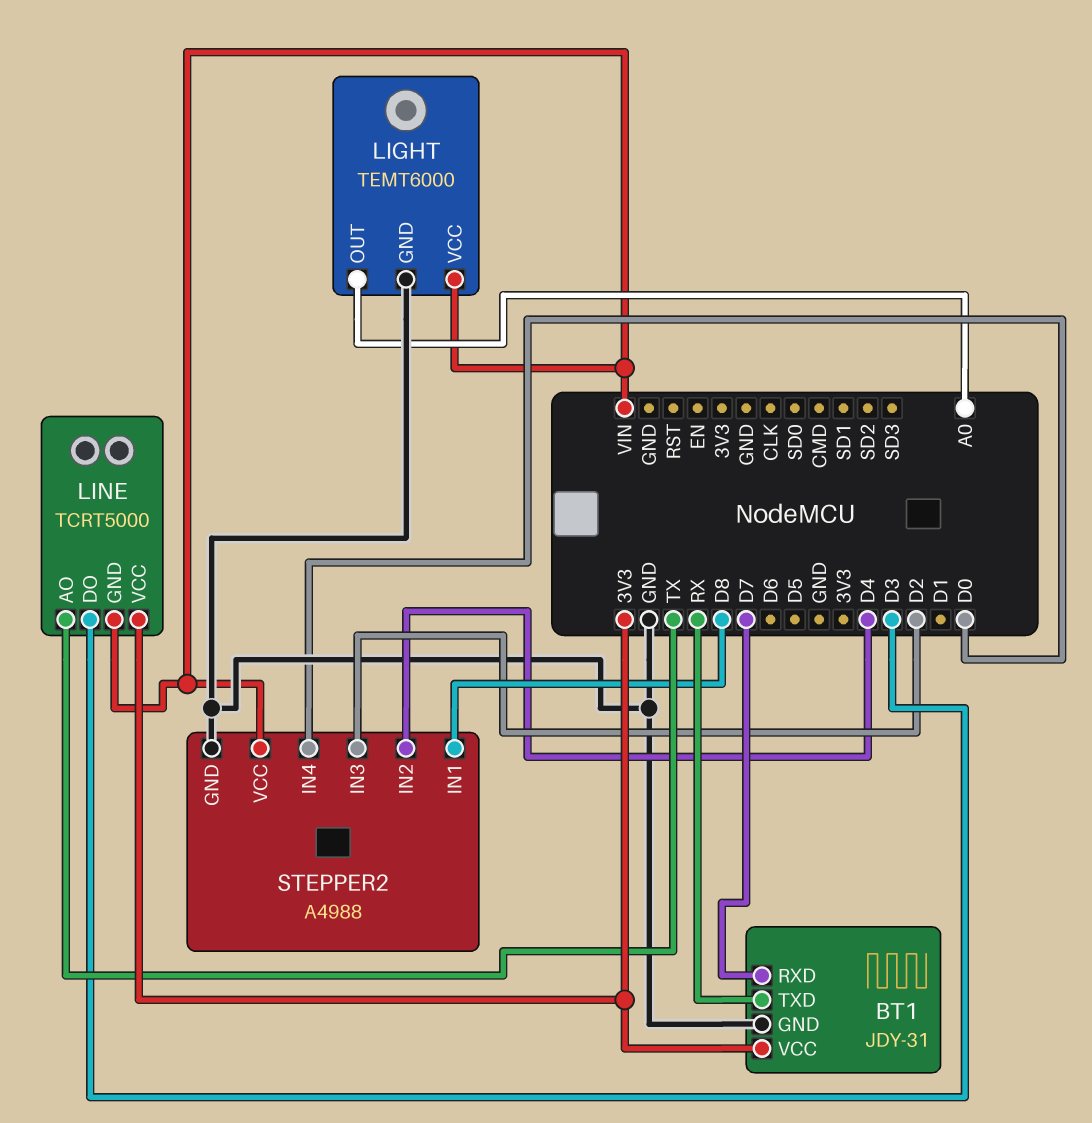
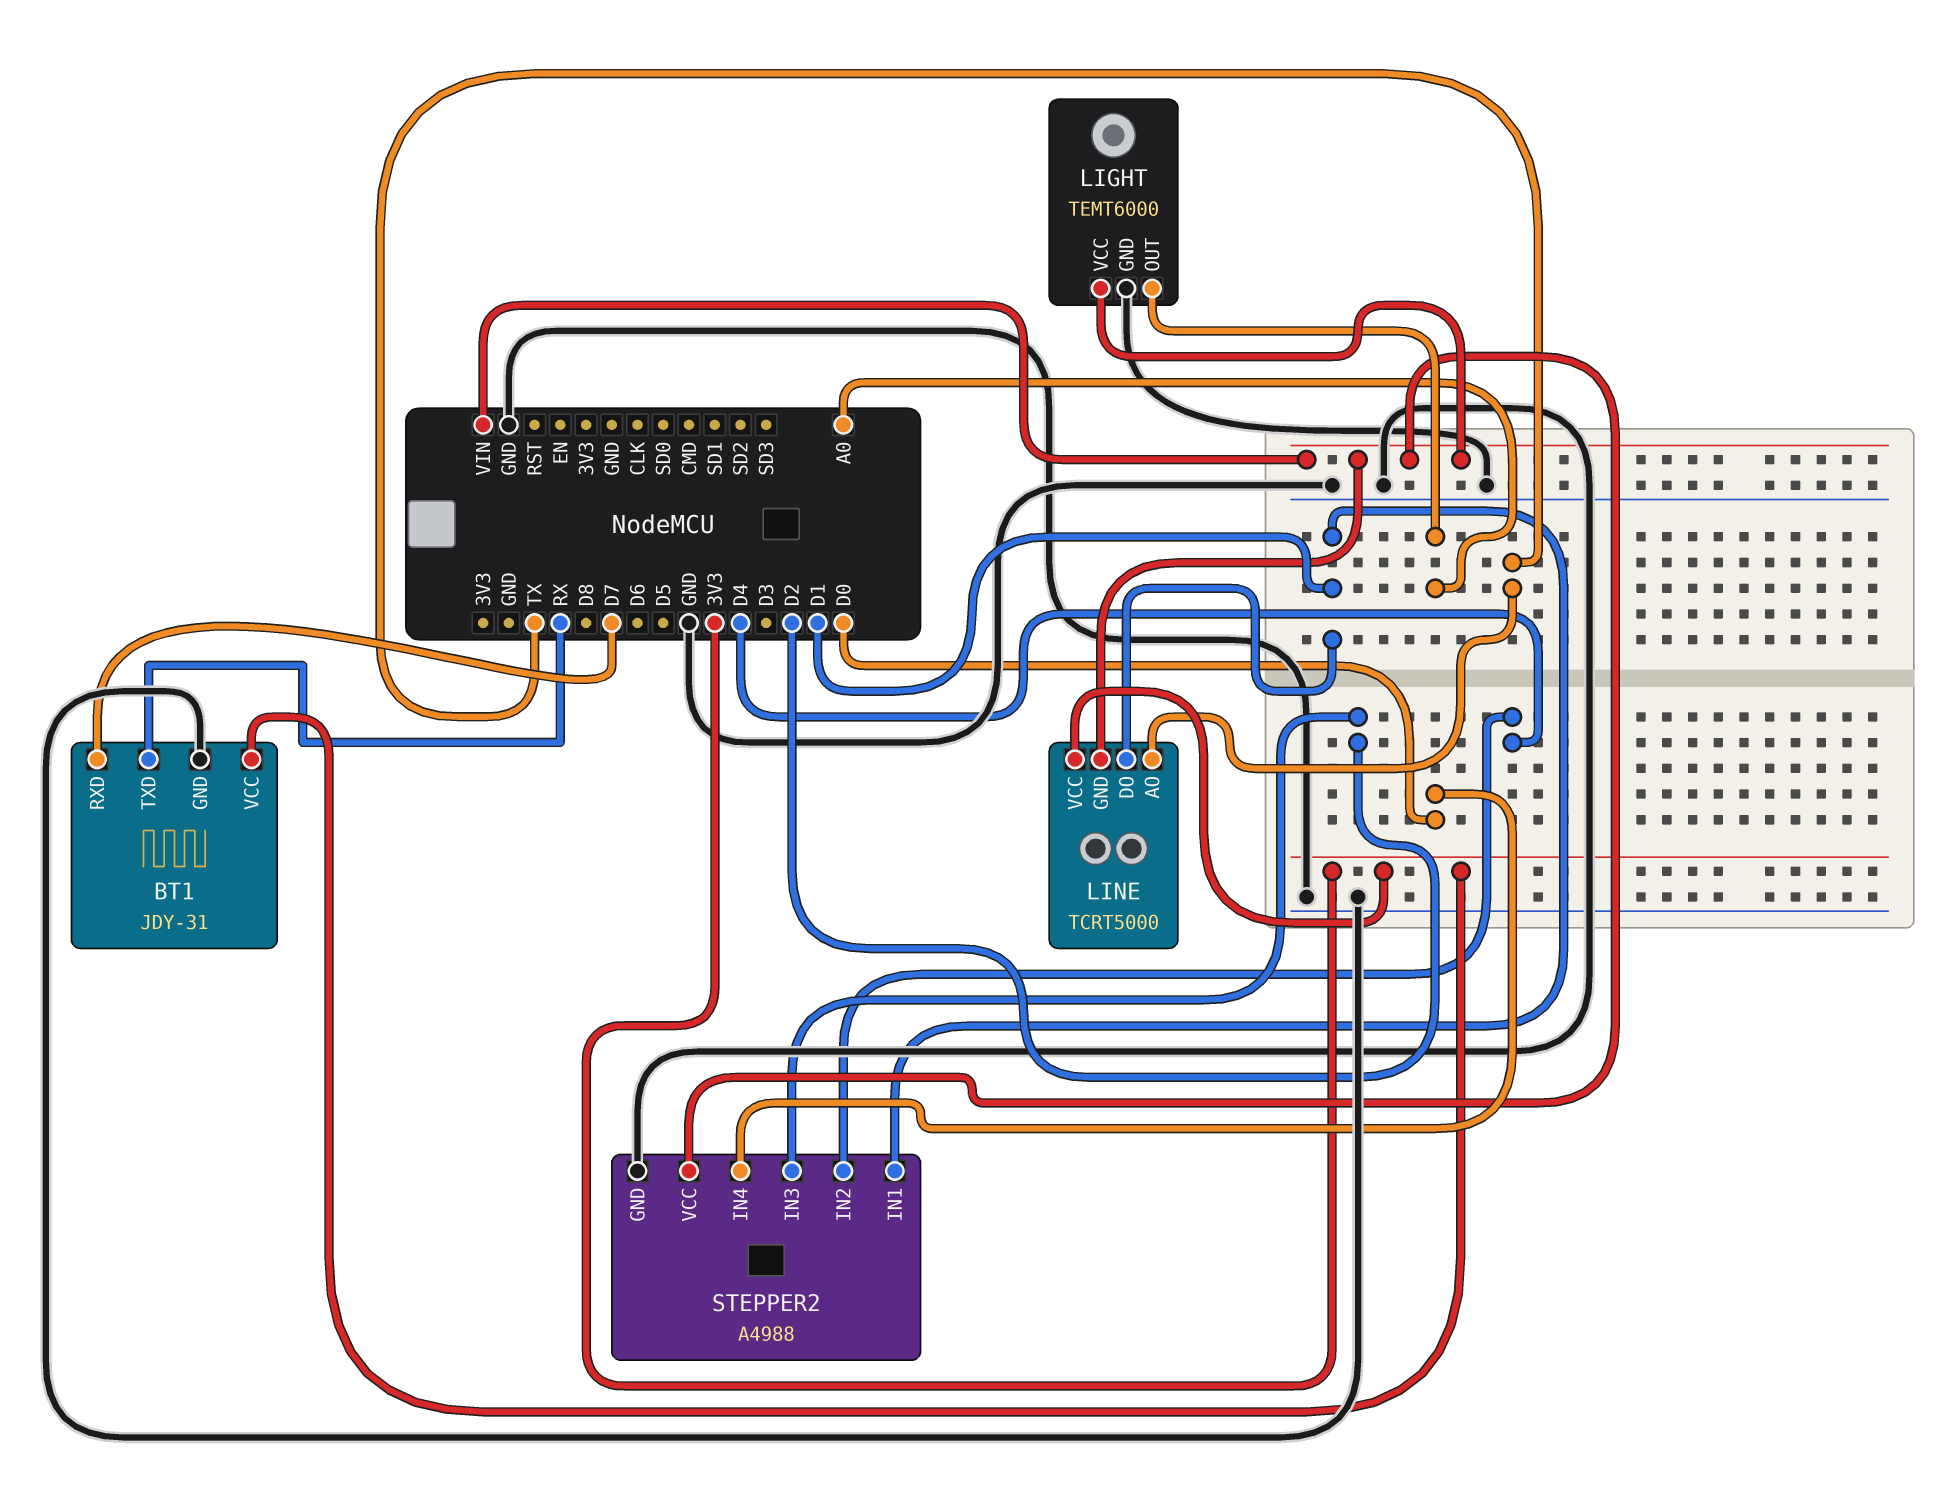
LINE pin DO: D3 -> D1
STEPPER2 pin IN1: D8 -> D1

